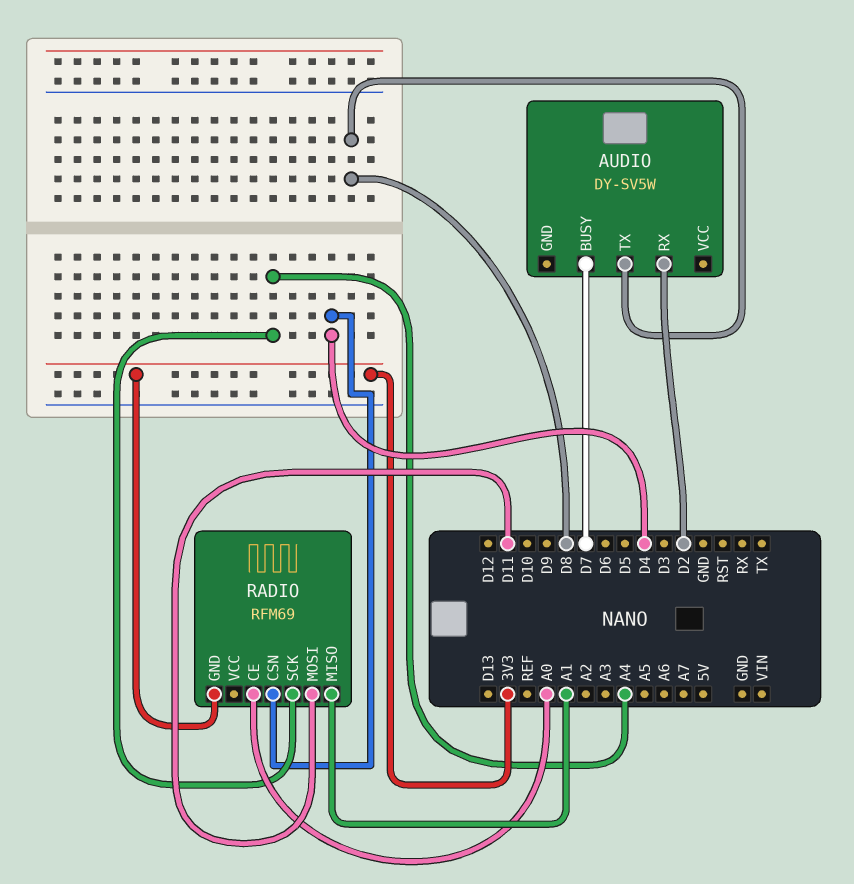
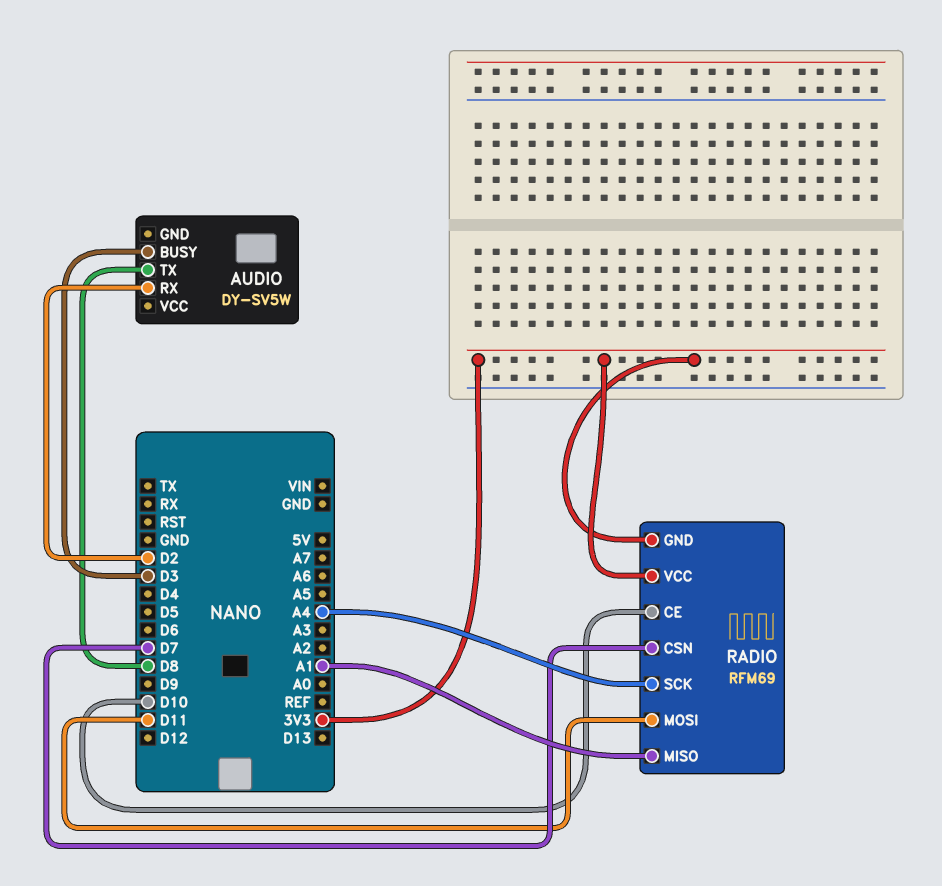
AUDIO pin BUSY: D7 -> D3
RADIO pin CE: A0 -> D10
RADIO pin CSN: D4 -> D7
RADIO pin VCC: none -> 3V3

